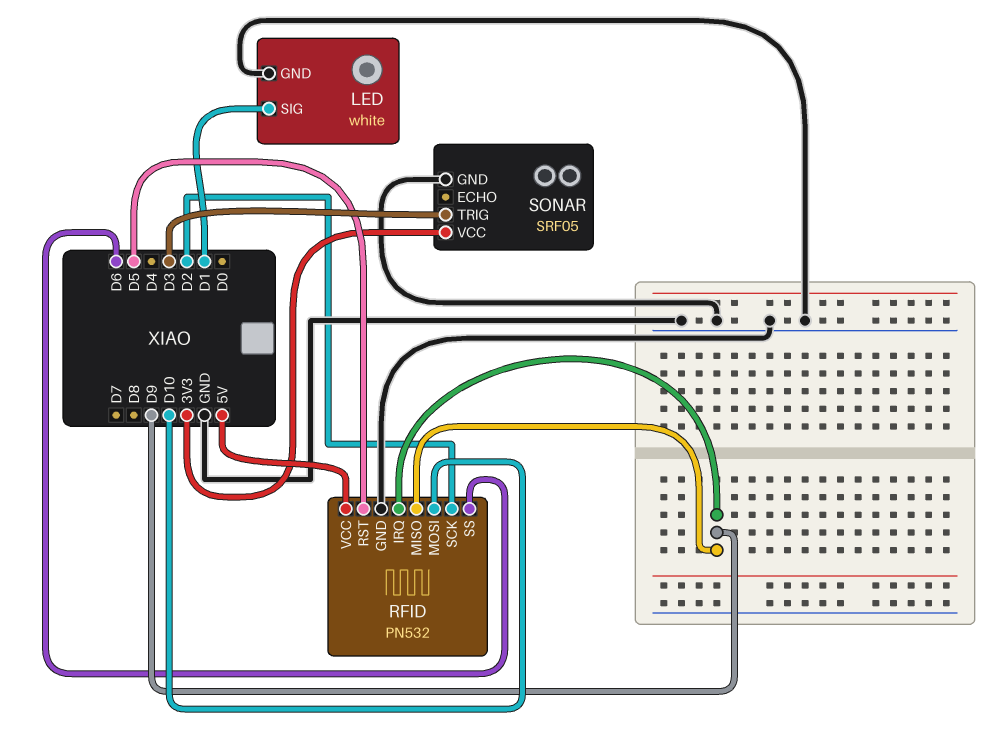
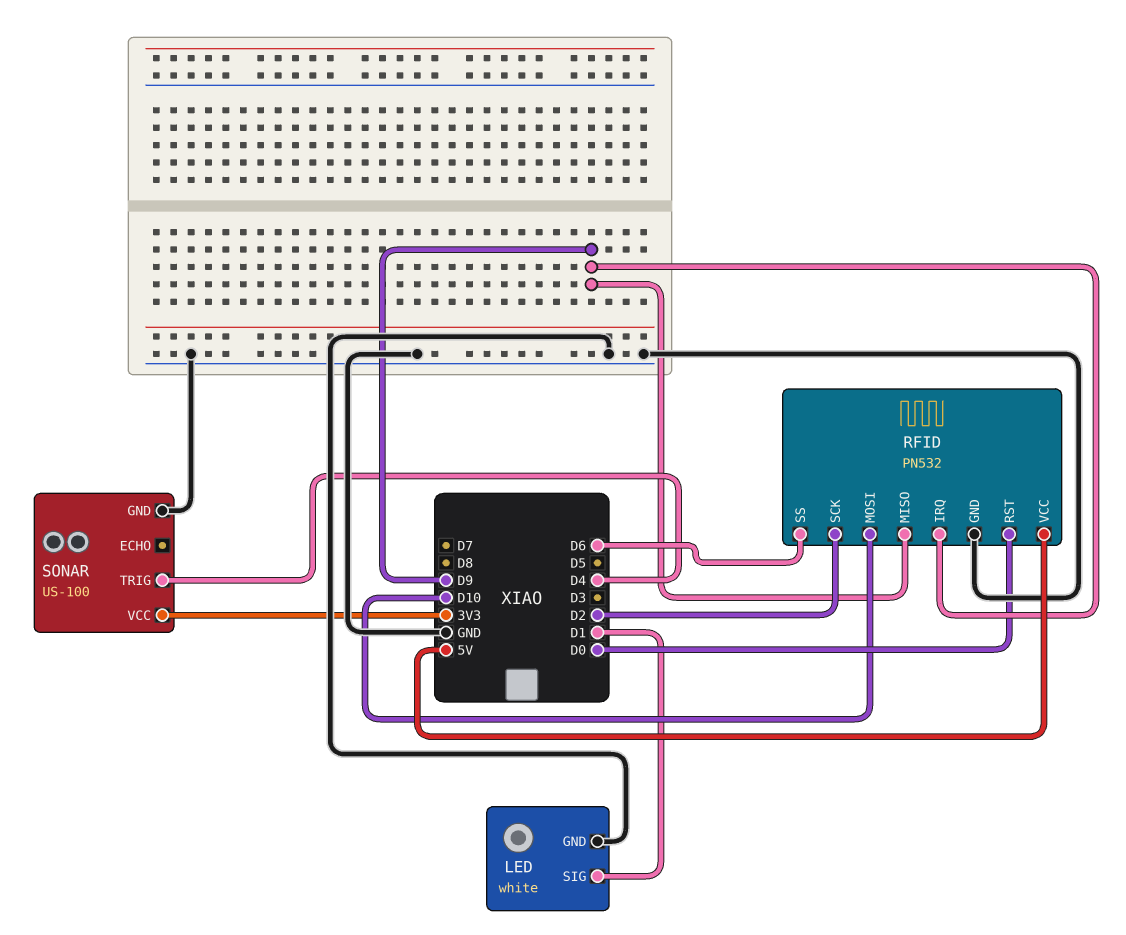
RFID pin RST: D5 -> D0
SONAR: SRF05 -> US-100
SONAR pin TRIG: D3 -> D4

